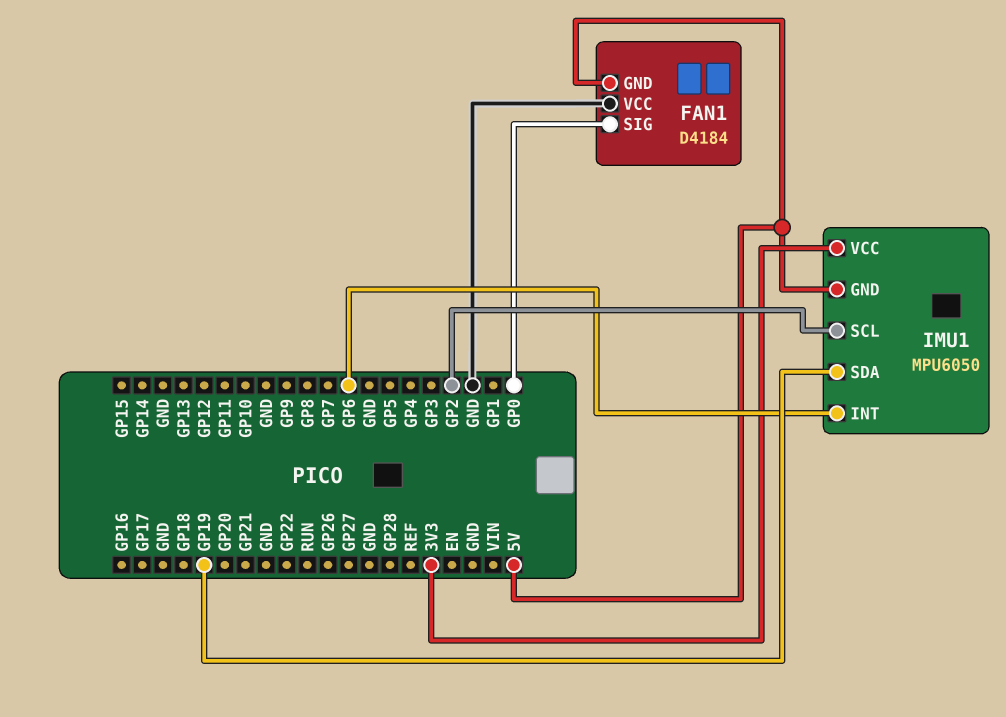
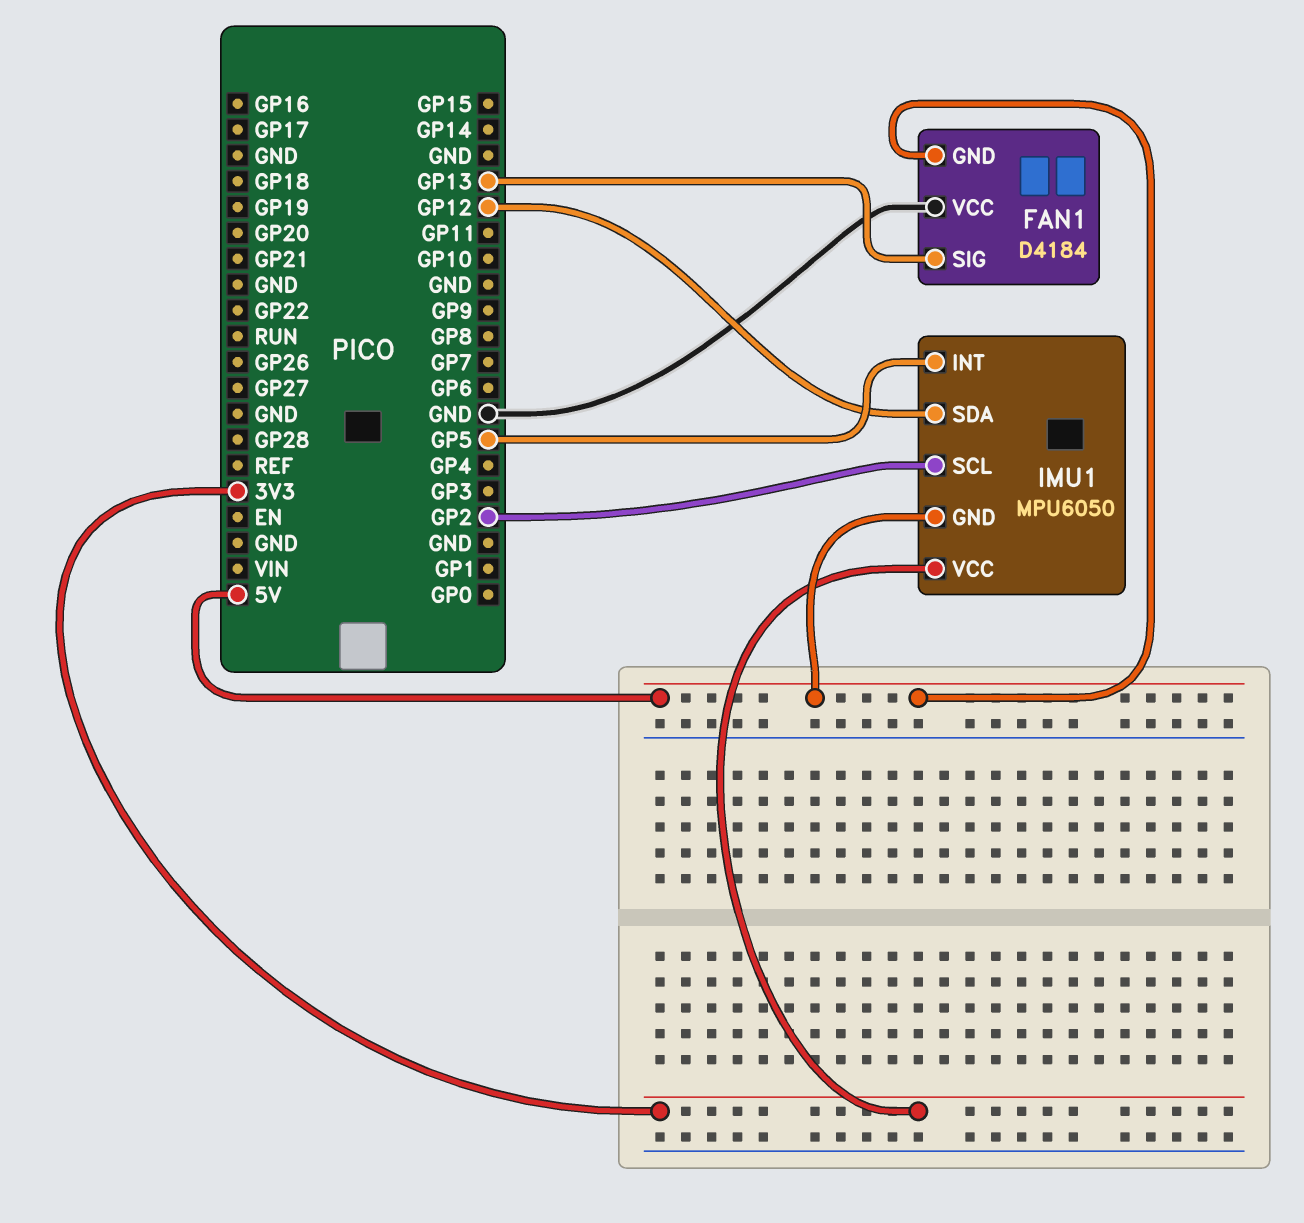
FAN1 pin SIG: GP0 -> GP13
IMU1 pin INT: GP6 -> GP5
IMU1 pin SDA: GP19 -> GP12

